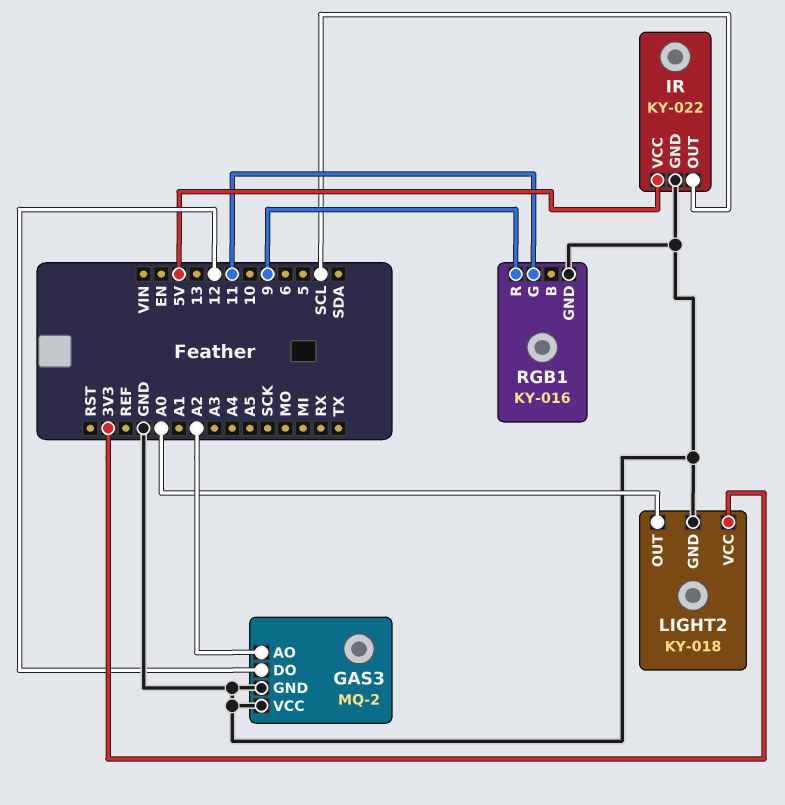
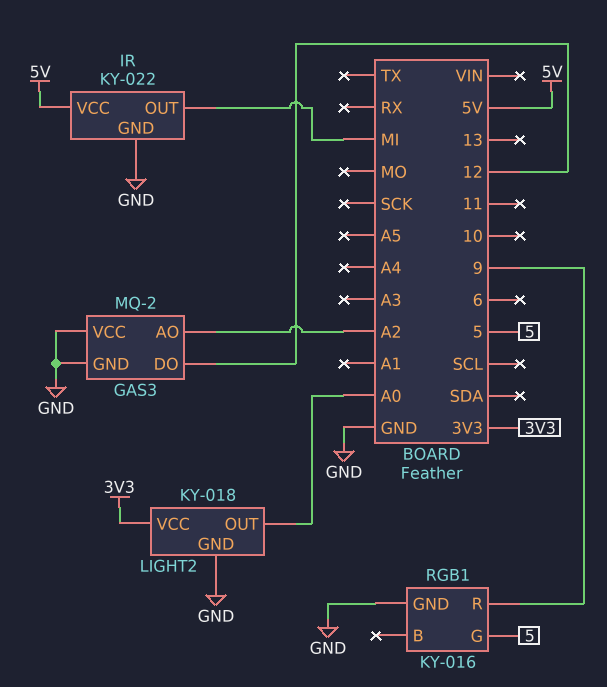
IR pin OUT: SCL -> MI
RGB1 pin G: 11 -> 5

